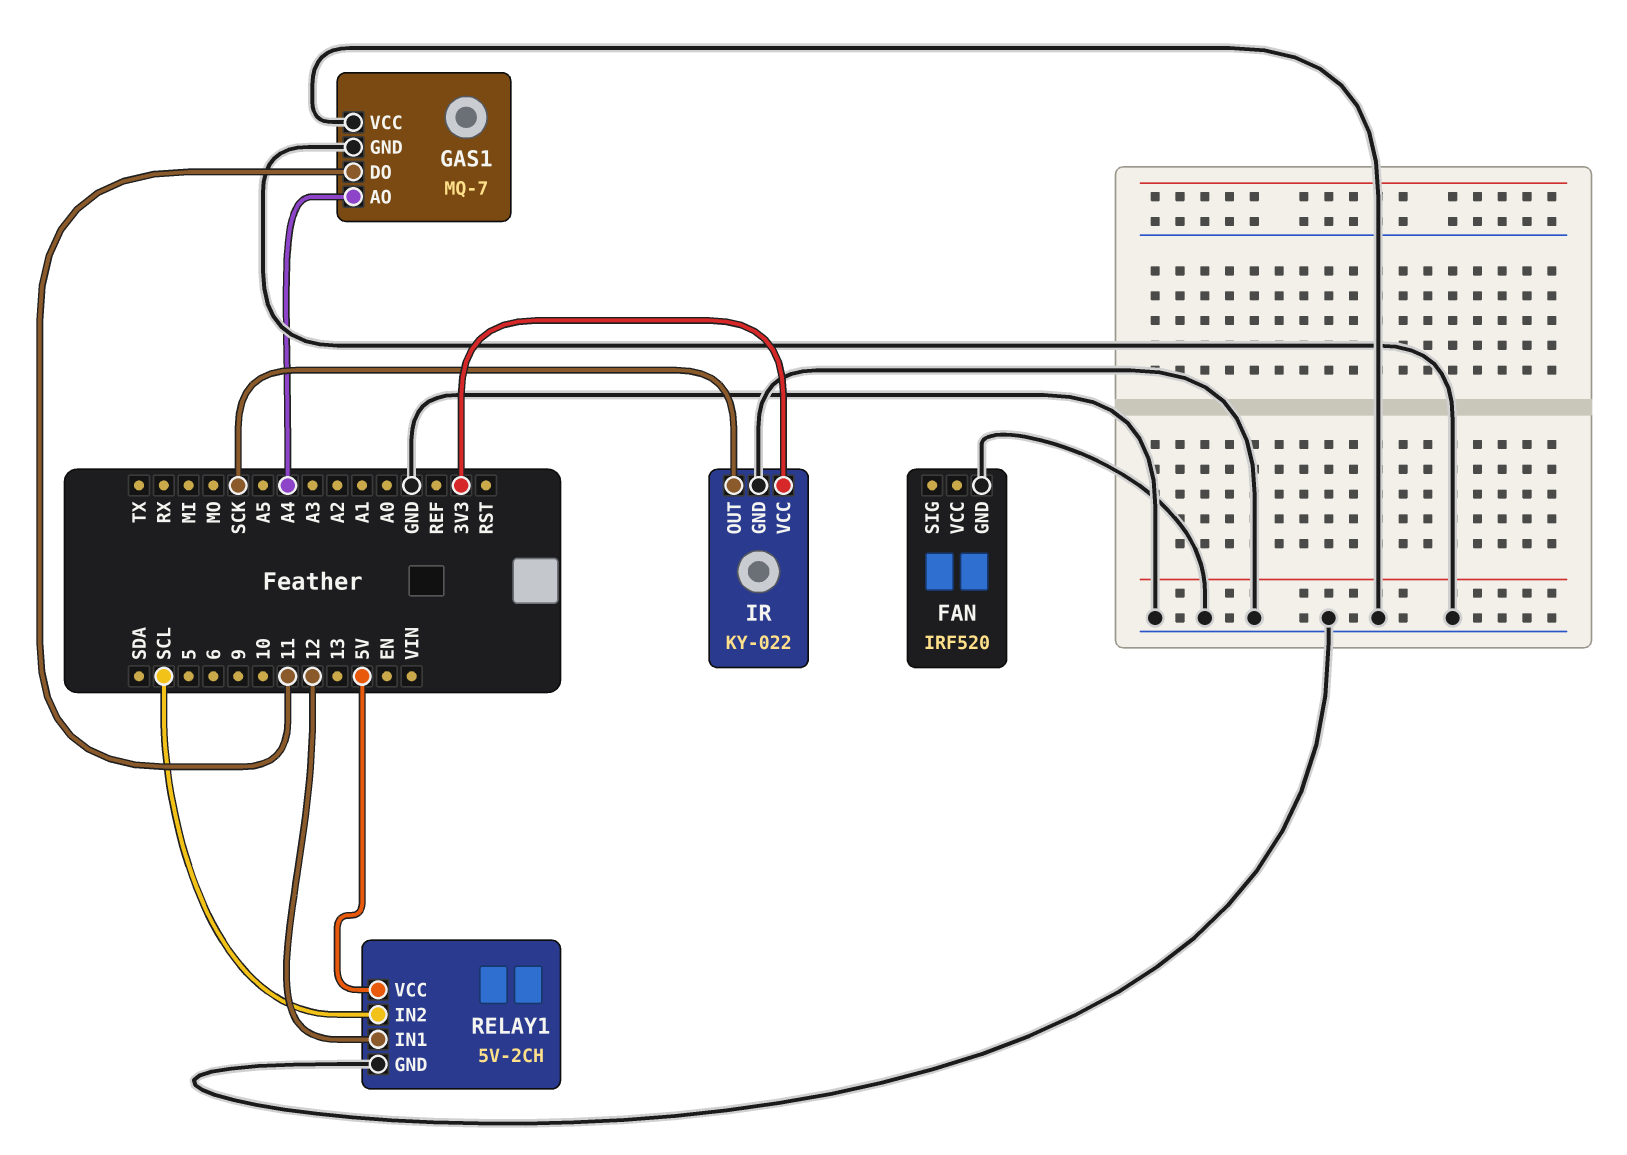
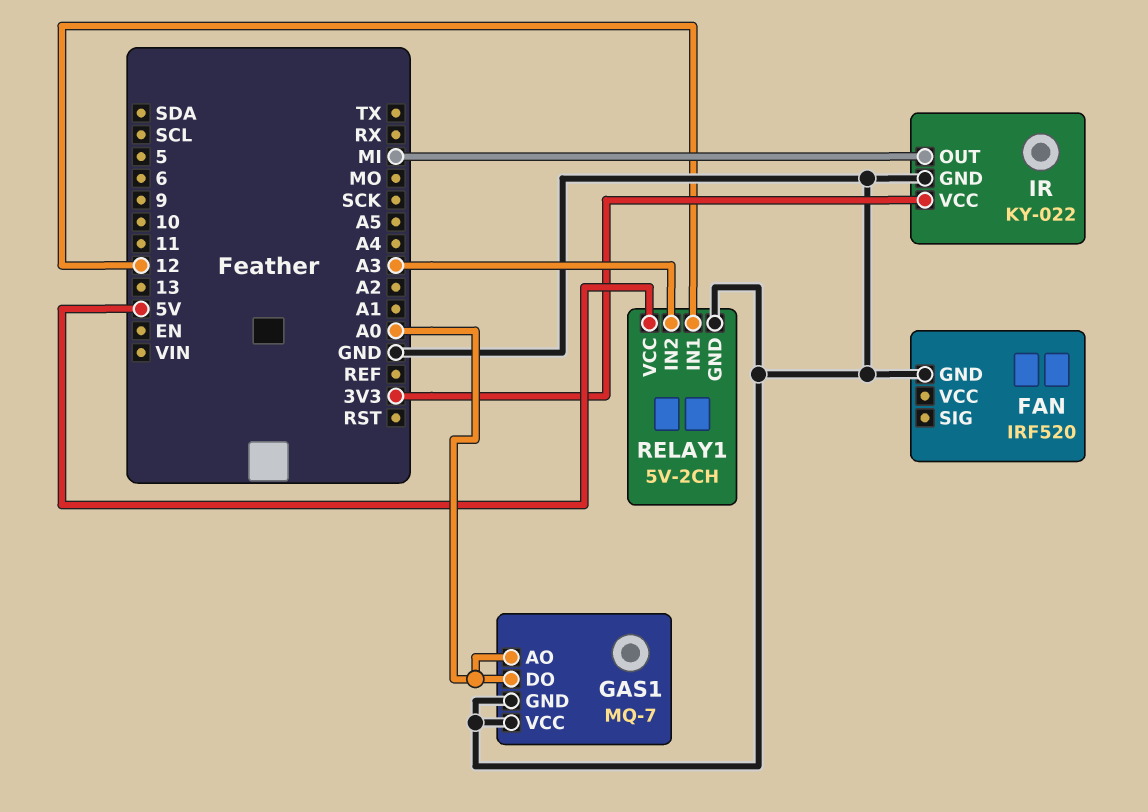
GAS1 pin AO: A4 -> A0
GAS1 pin DO: 11 -> A0
IR pin OUT: SCK -> MI
RELAY1 pin IN2: SCL -> A3

